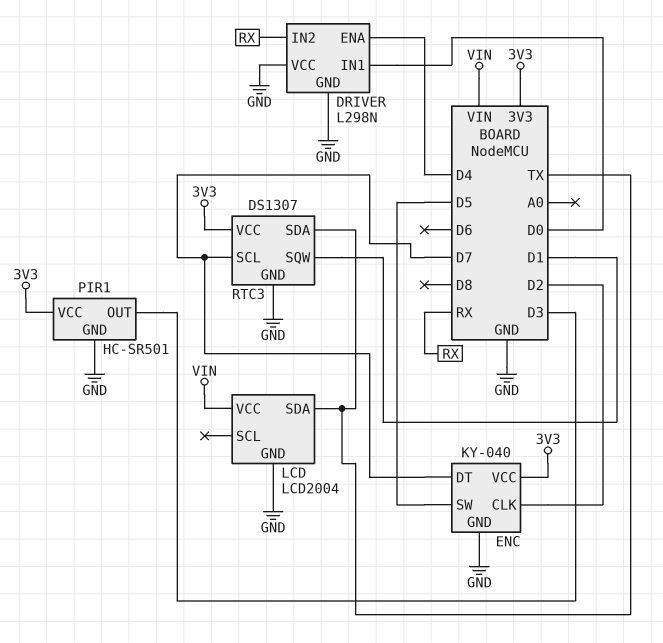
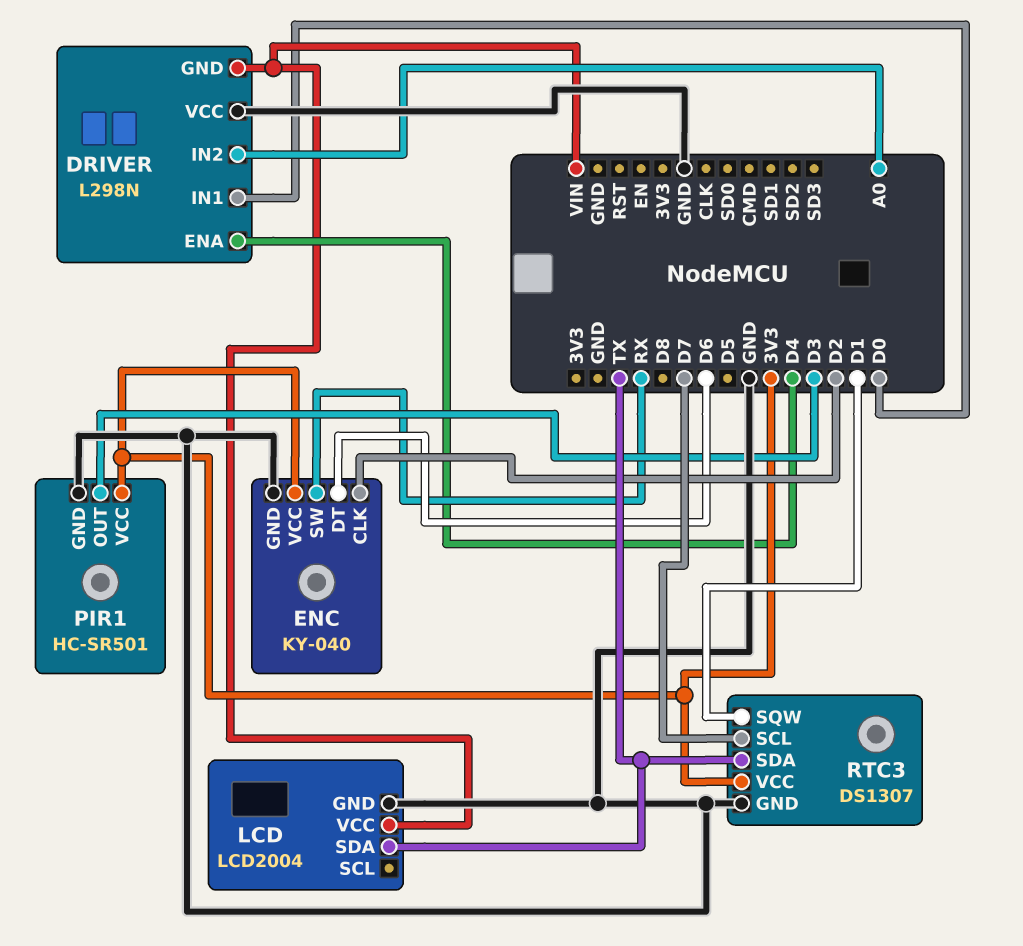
DRIVER pin GND: GND -> VIN
DRIVER pin IN2: RX -> A0
ENC pin DT: D7 -> D6
ENC pin SW: D5 -> RX

